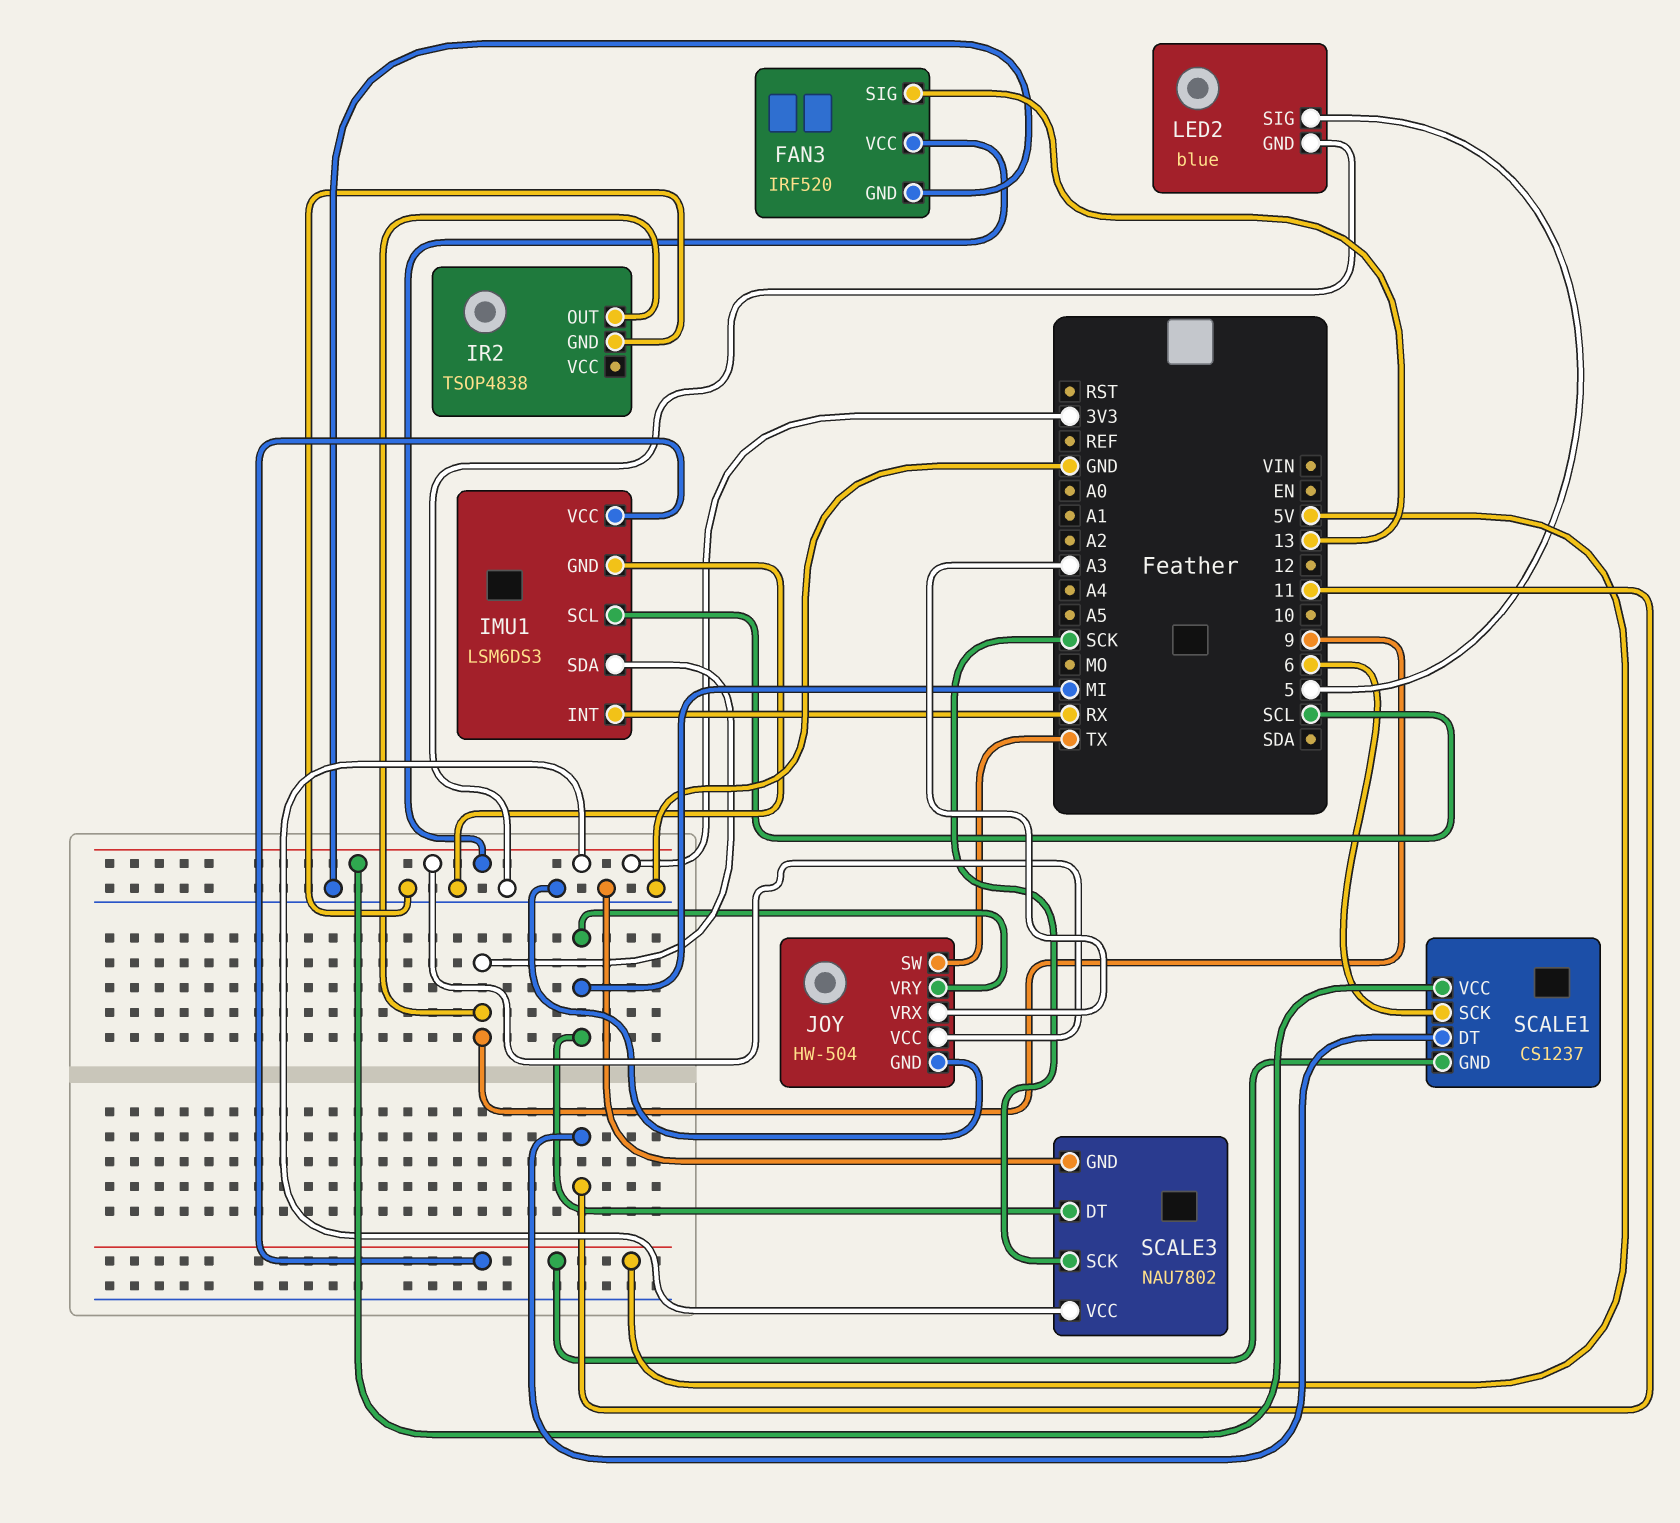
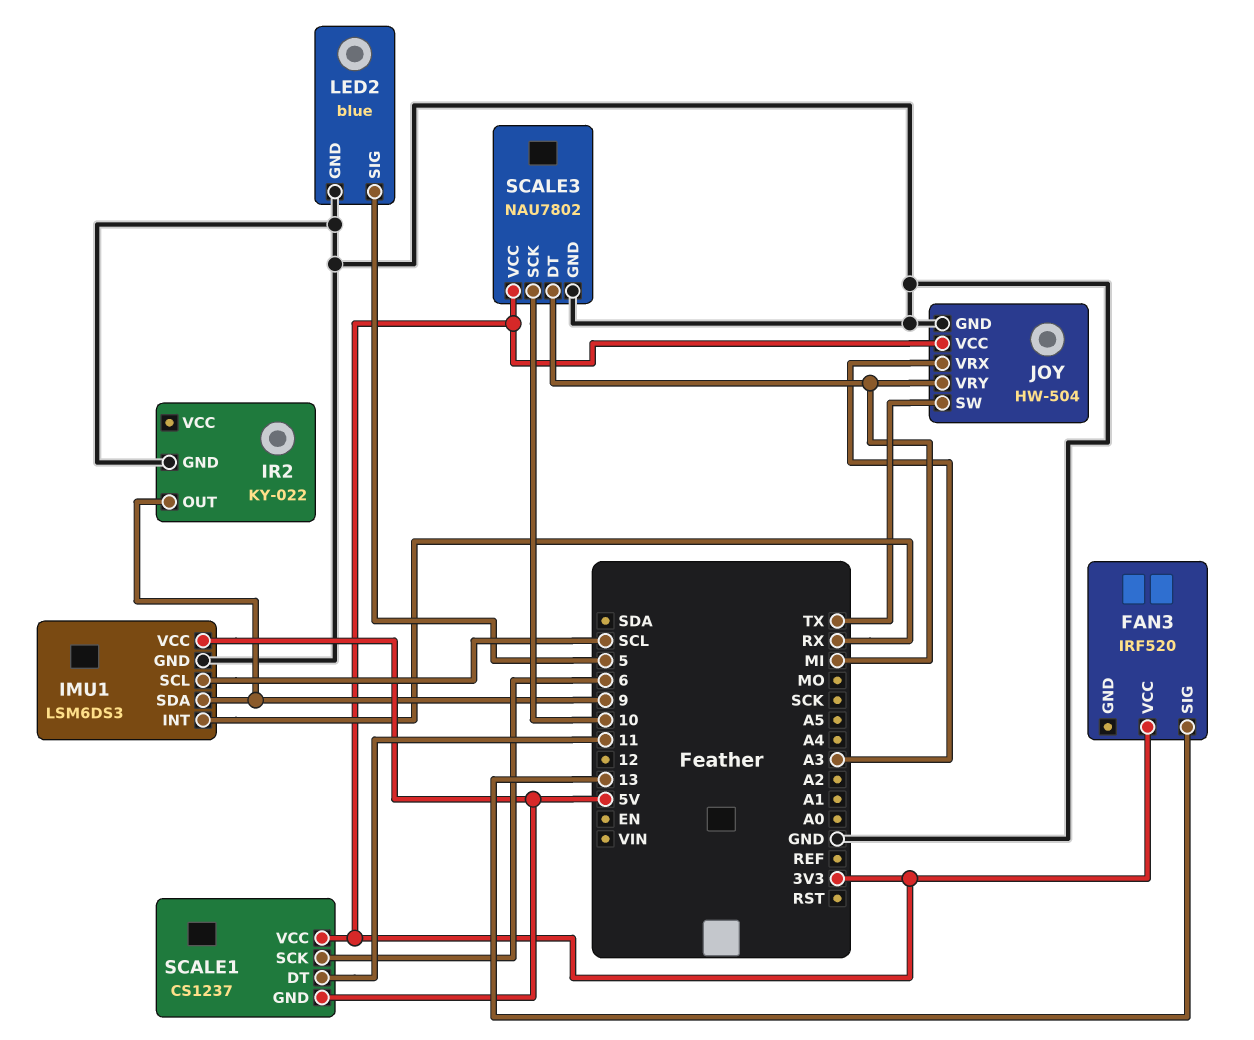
FAN3 pin GND: GND -> none
IR2: TSOP4838 -> KY-022
SCALE3 pin SCK: SCK -> 10

